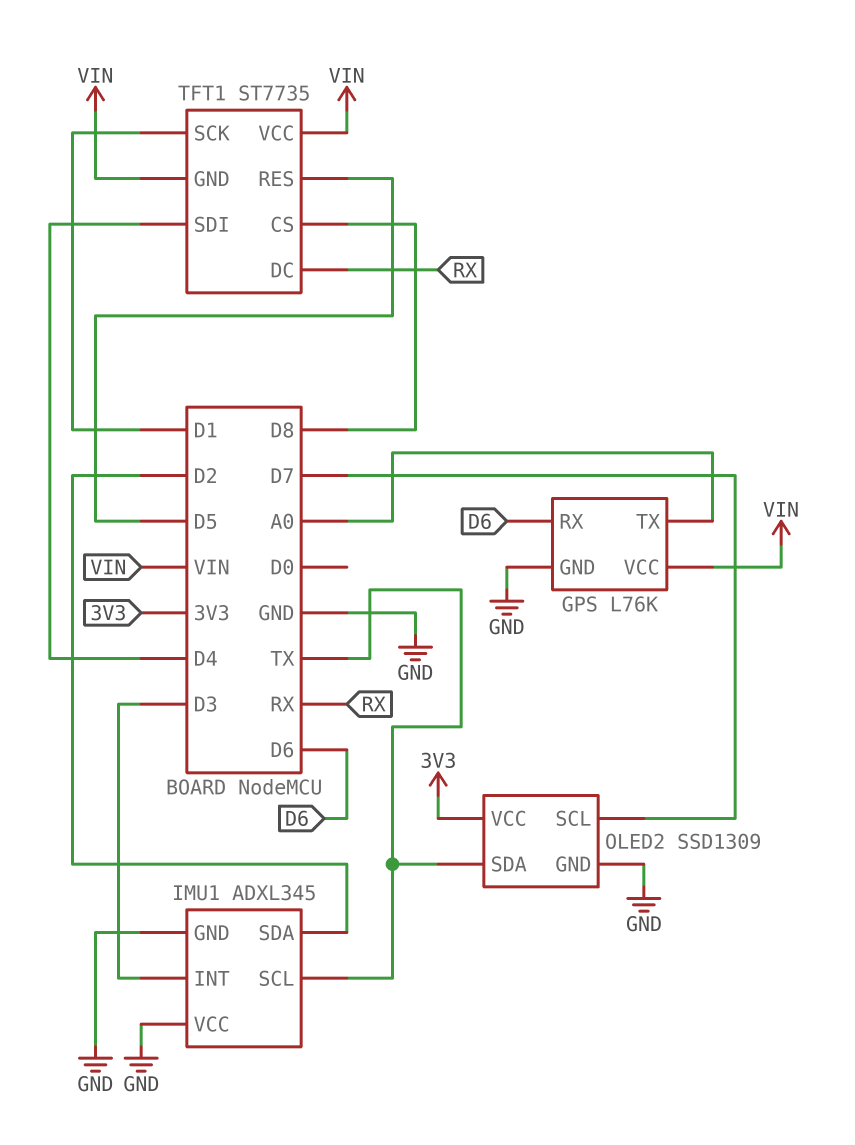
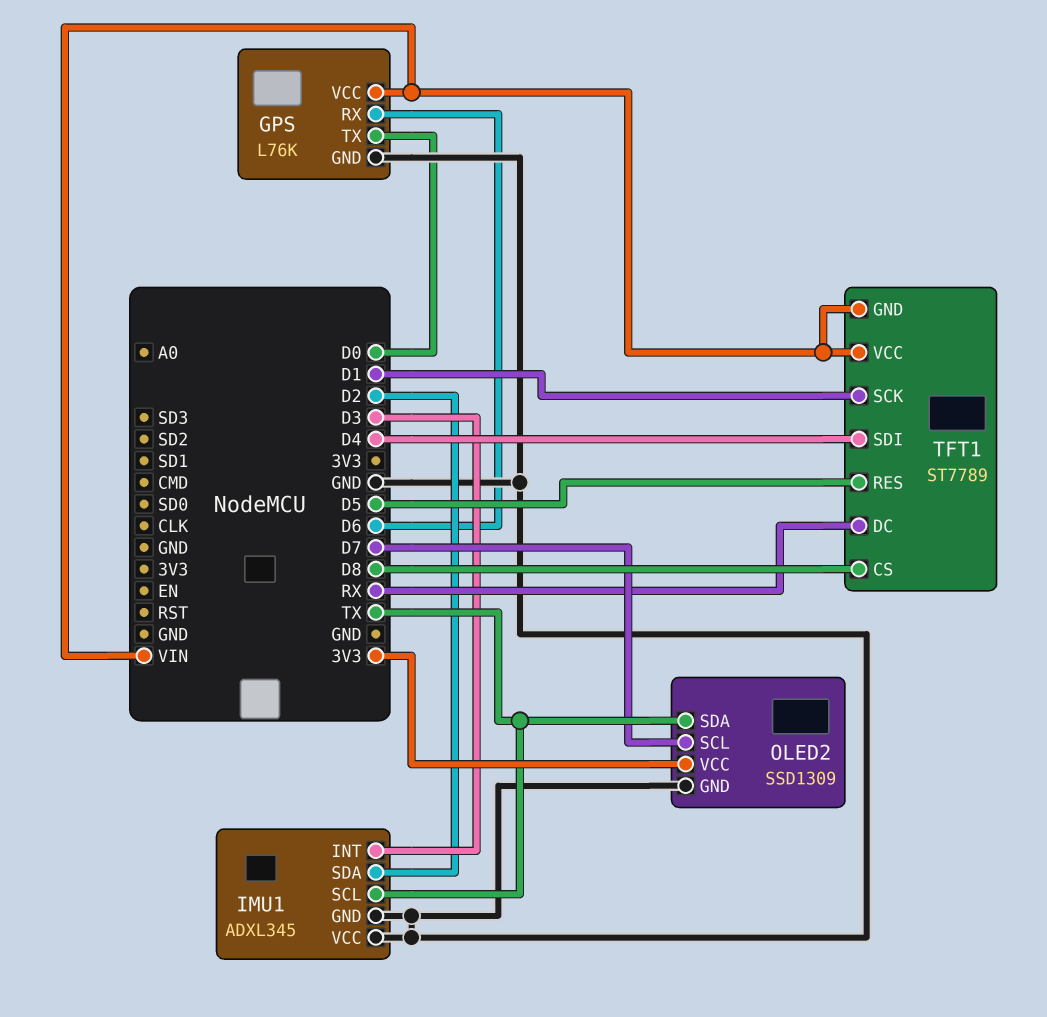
GPS pin TX: A0 -> D0
TFT1: ST7735 -> ST7789

